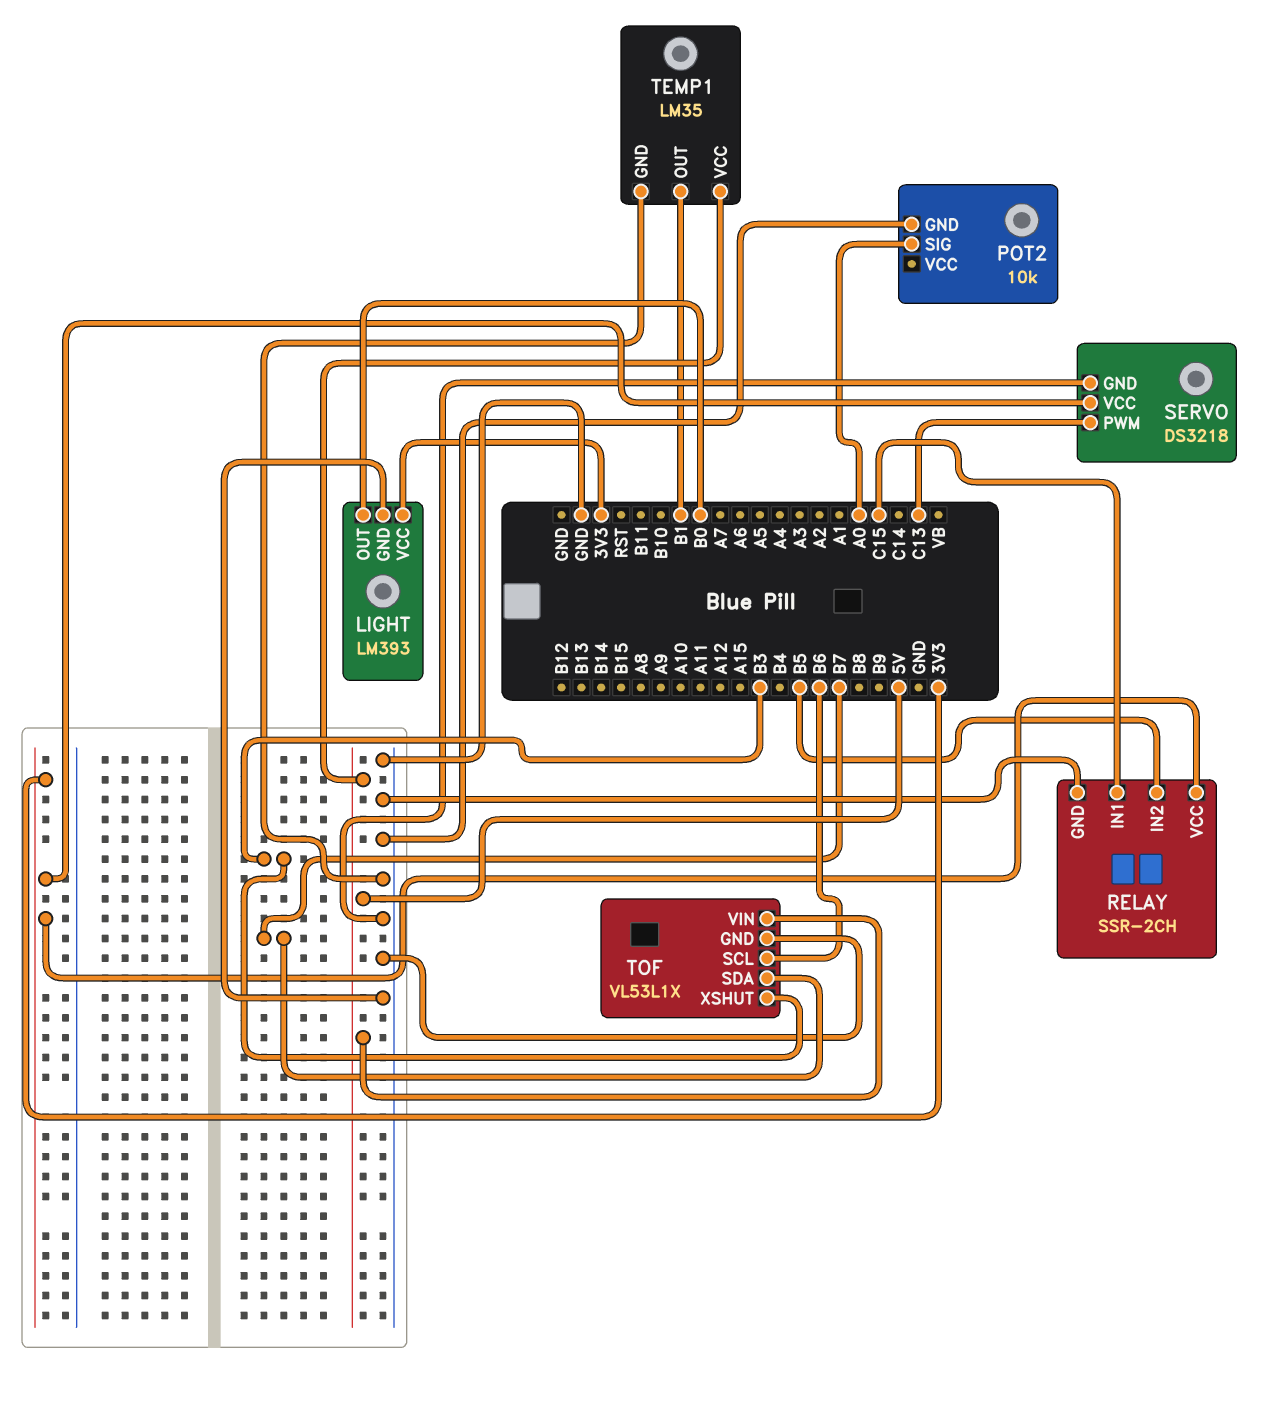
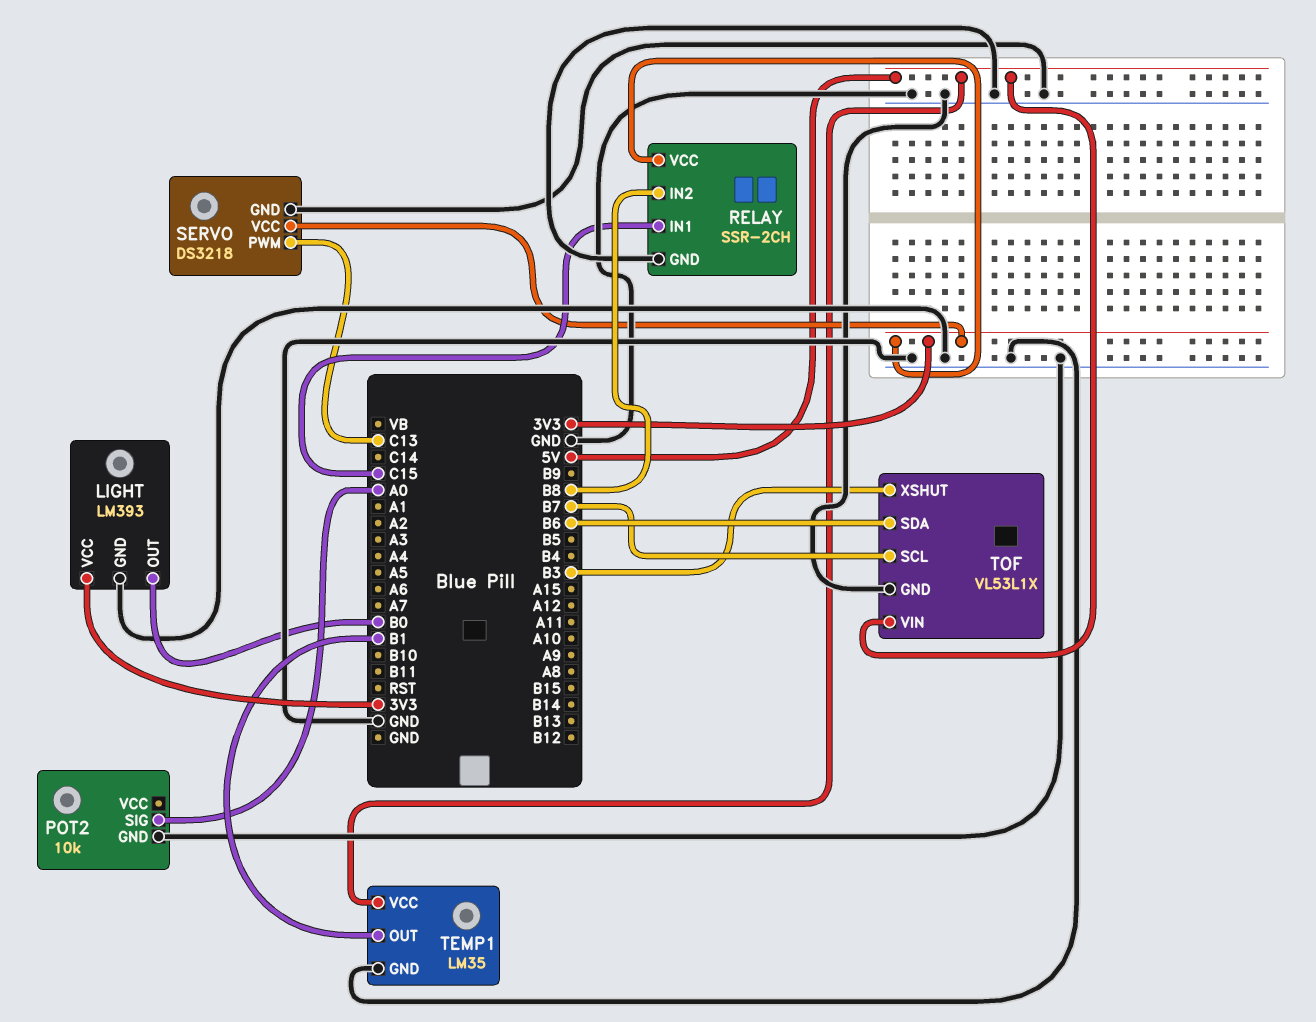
RELAY pin IN2: B5 -> B8
TOF pin SCL: B6 -> B7
TOF pin SDA: B7 -> B6

